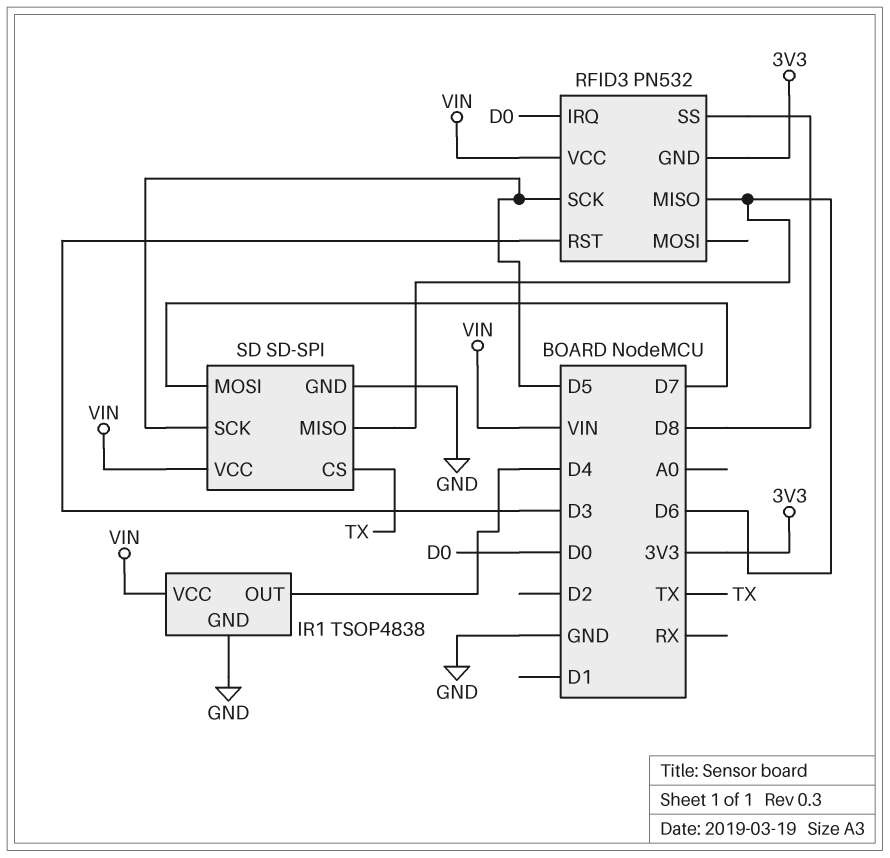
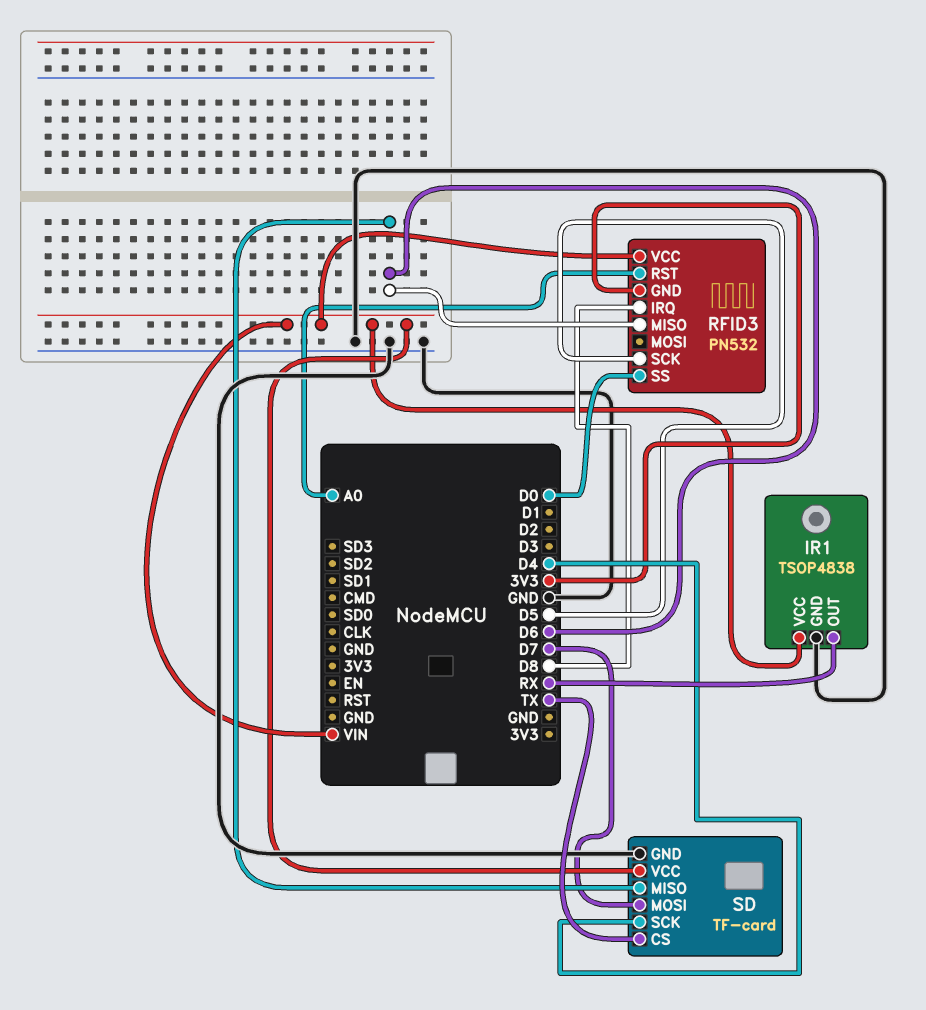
IR1 pin OUT: D4 -> RX
RFID3 pin IRQ: D0 -> D8
RFID3 pin RST: D3 -> A0
RFID3 pin SS: D8 -> D0
SD: SD-SPI -> TF-card
SD pin SCK: D5 -> D4

